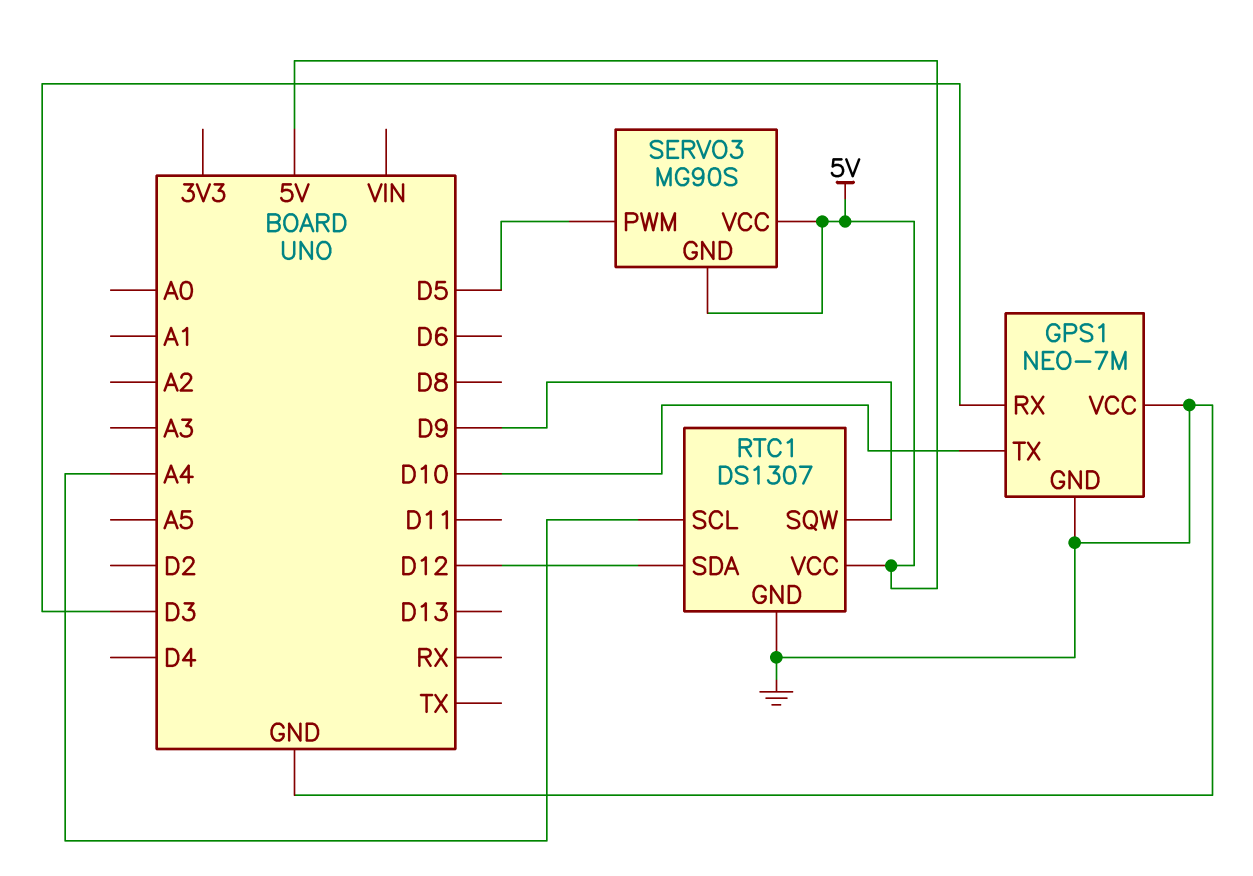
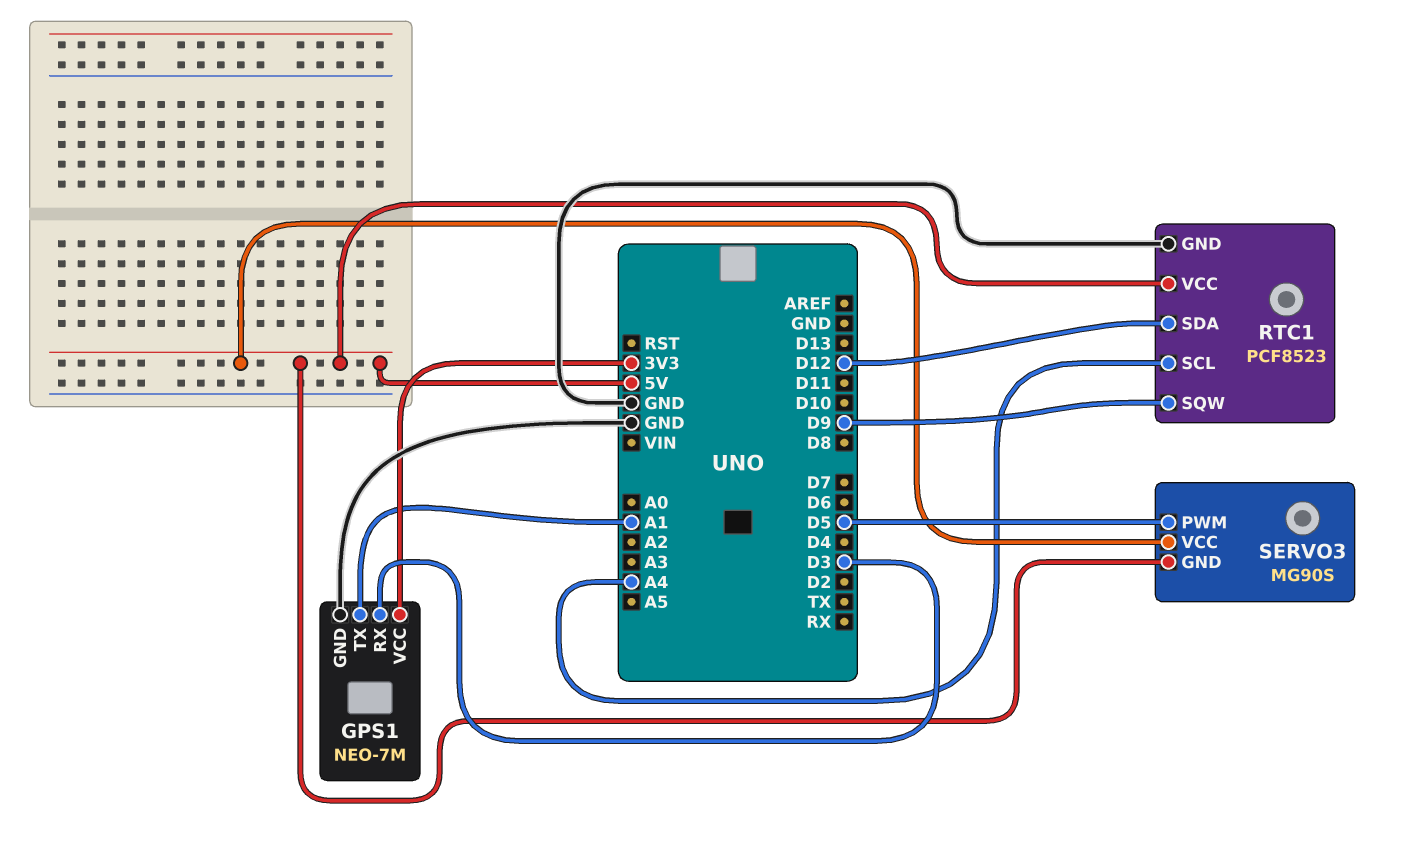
GPS1 pin TX: D10 -> A1
GPS1 pin VCC: GND -> 3V3
RTC1: DS1307 -> PCF8523

